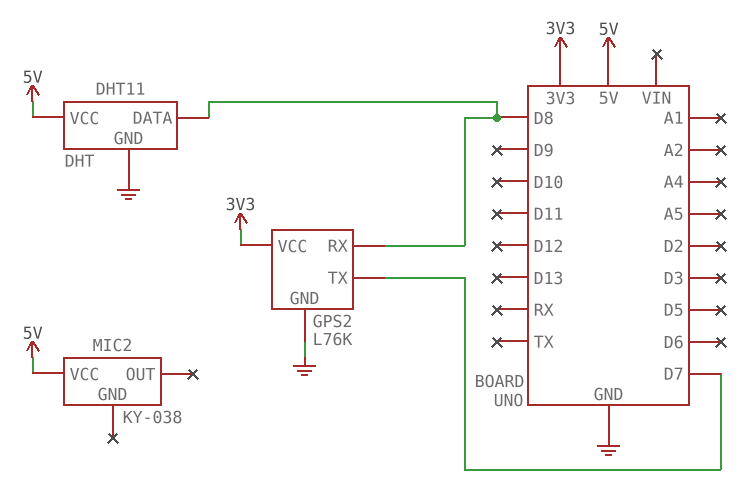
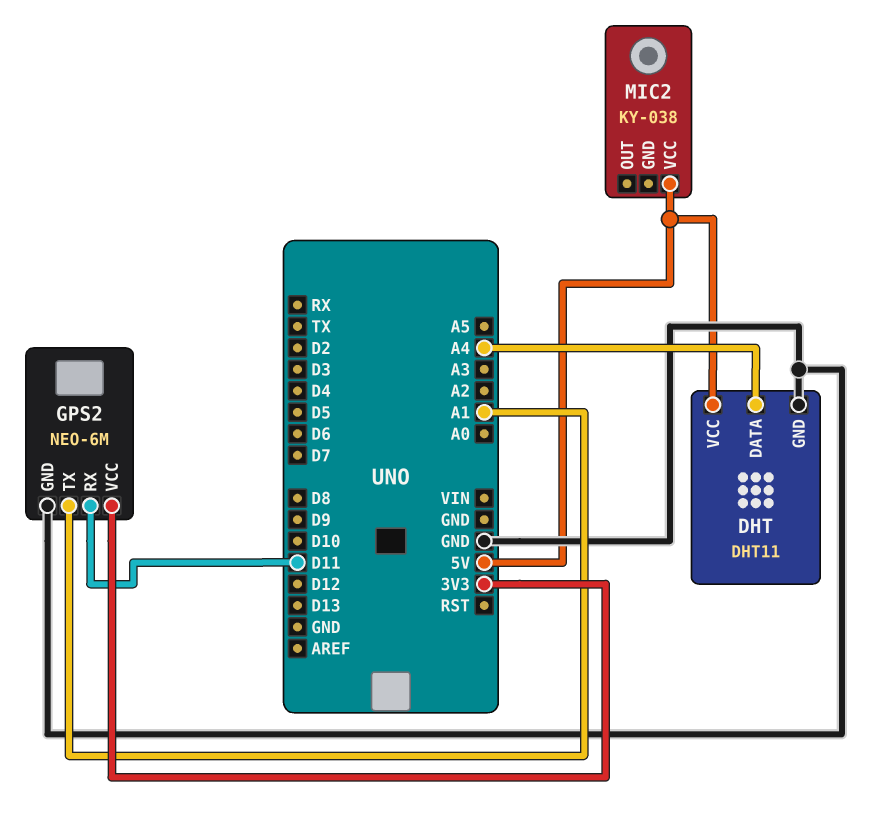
DHT pin DATA: D8 -> A4
GPS2: L76K -> NEO-6M
GPS2 pin RX: D8 -> D11
GPS2 pin TX: D7 -> A1

